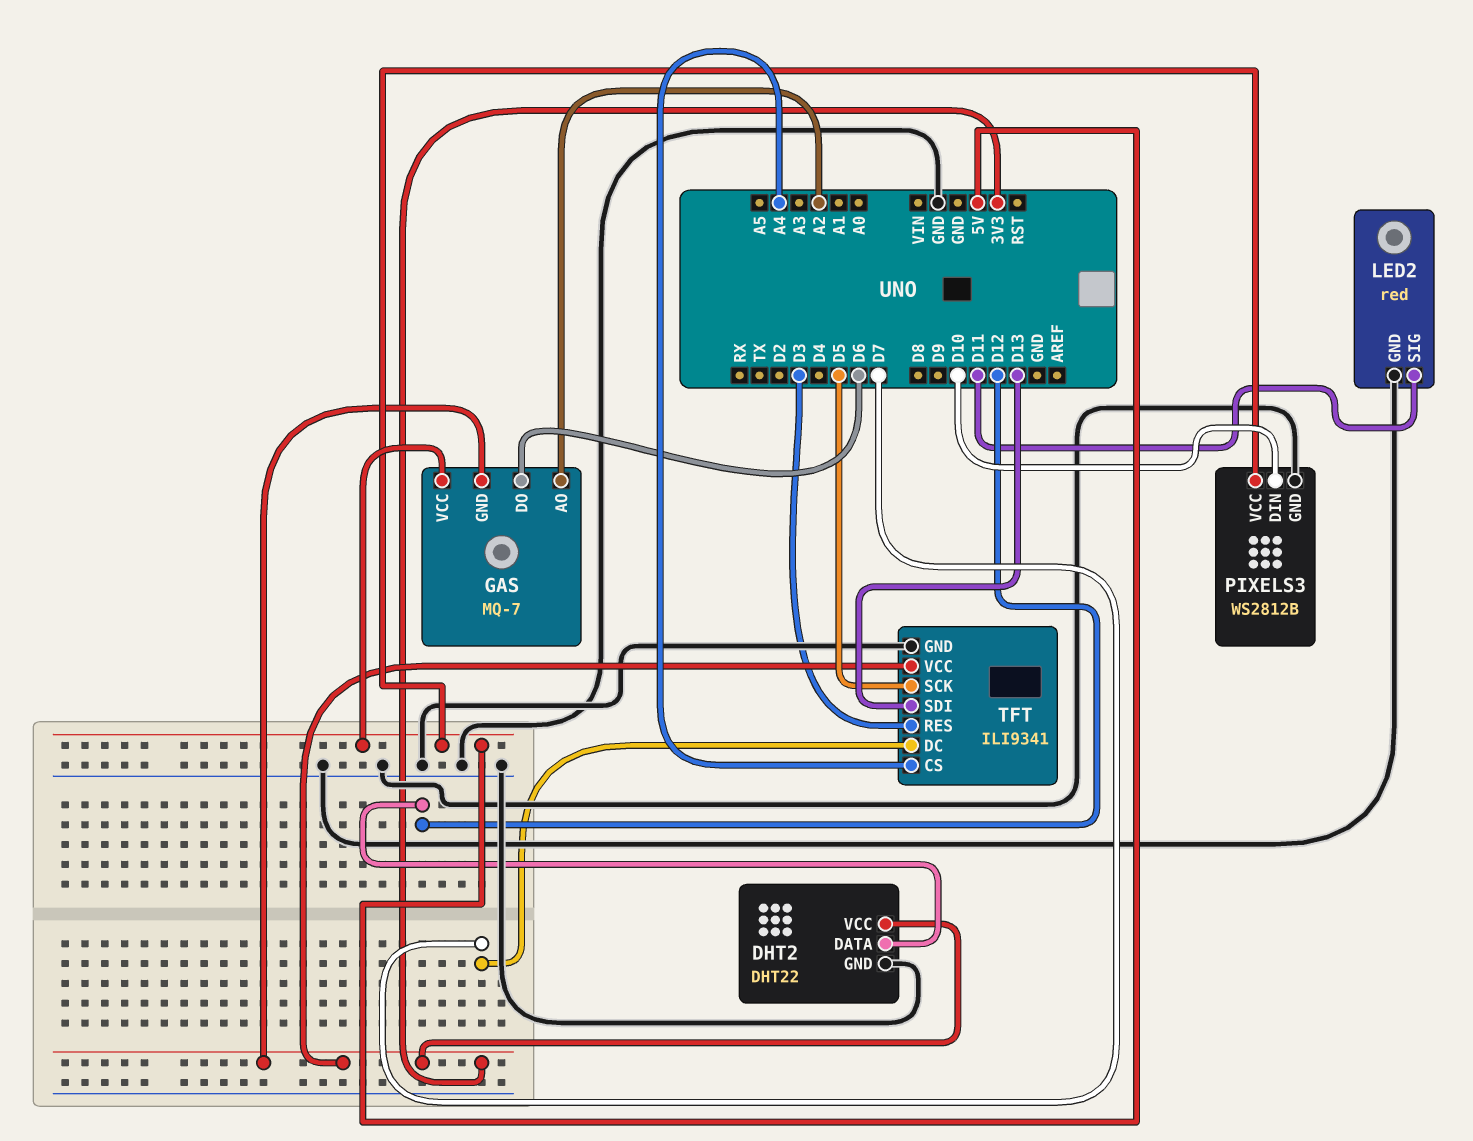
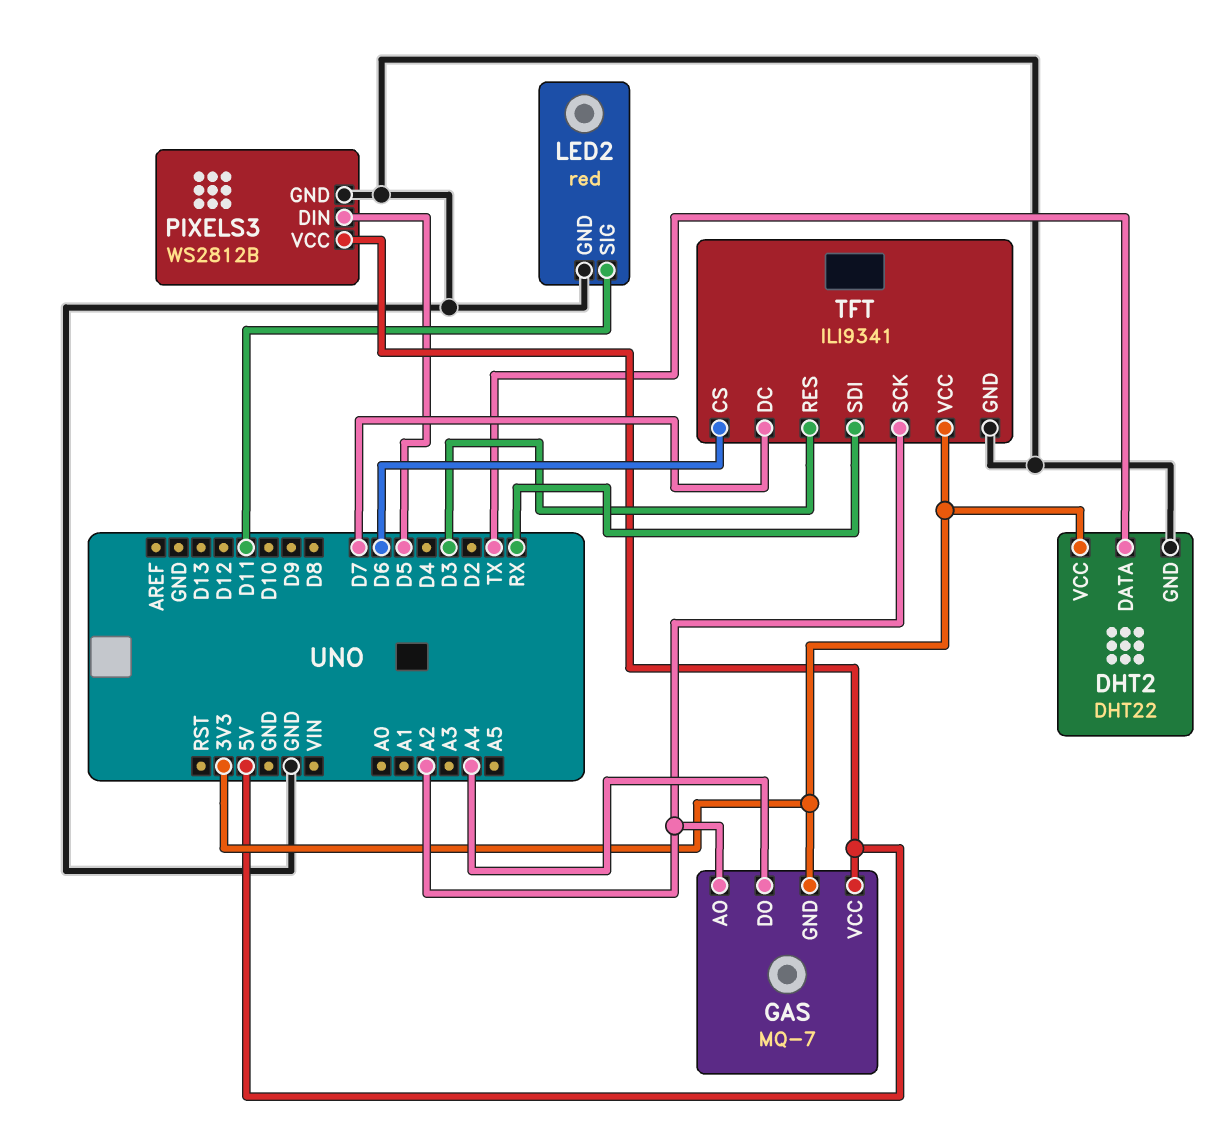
DHT2 pin DATA: D12 -> TX
GAS pin DO: D6 -> A4
PIXELS3 pin DIN: D10 -> D5
TFT pin CS: A4 -> D6
TFT pin SCK: D5 -> A2
TFT pin SDI: D13 -> RX

